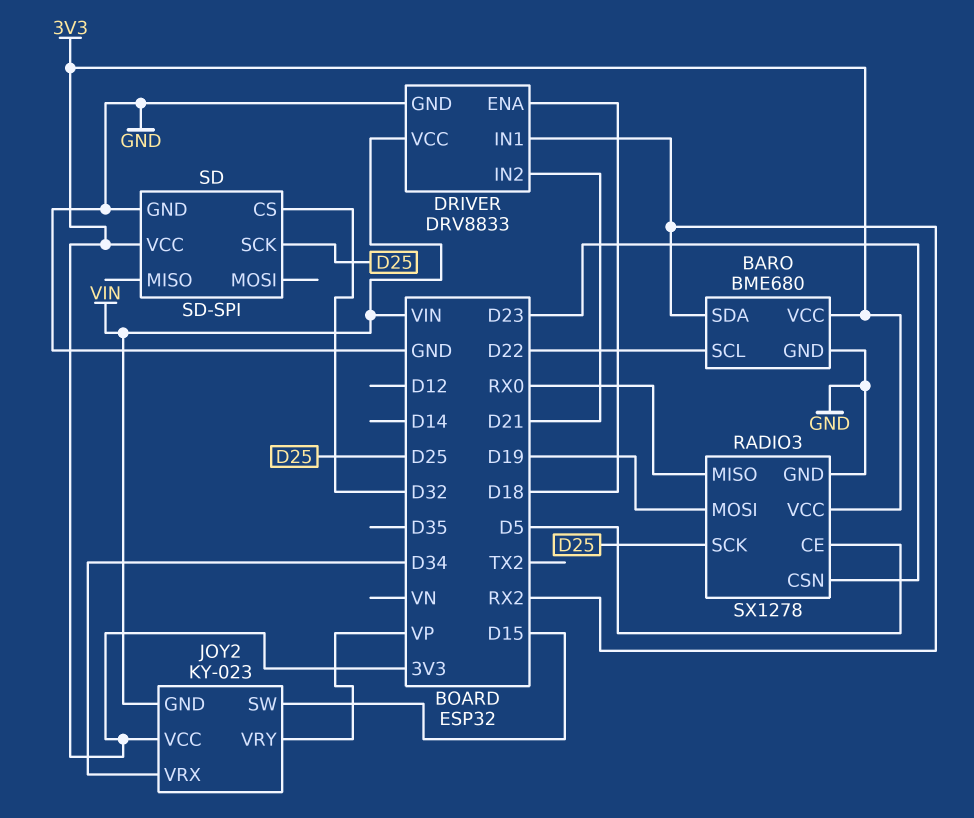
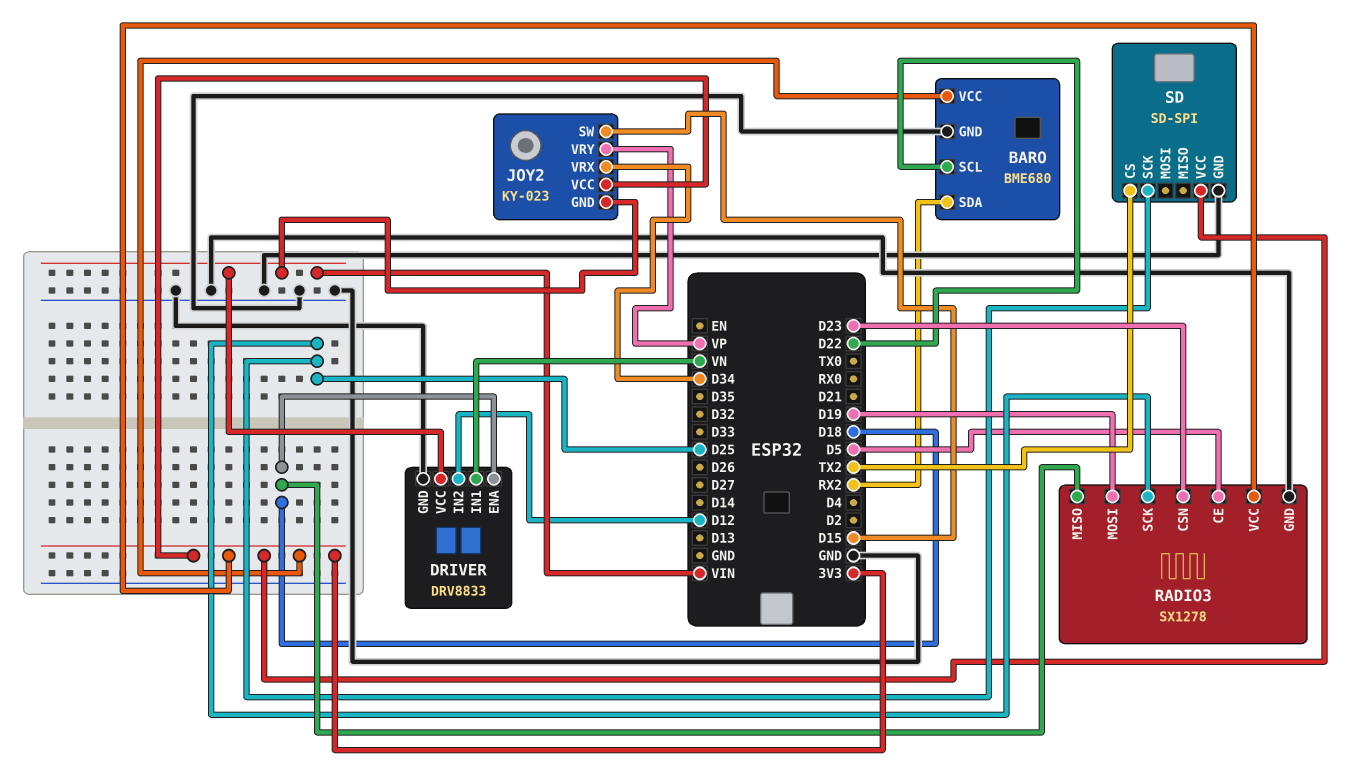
DRIVER pin IN1: RX2 -> VN
DRIVER pin IN2: D21 -> D12
RADIO3 pin MISO: RX0 -> D18
SD pin CS: D32 -> TX2

